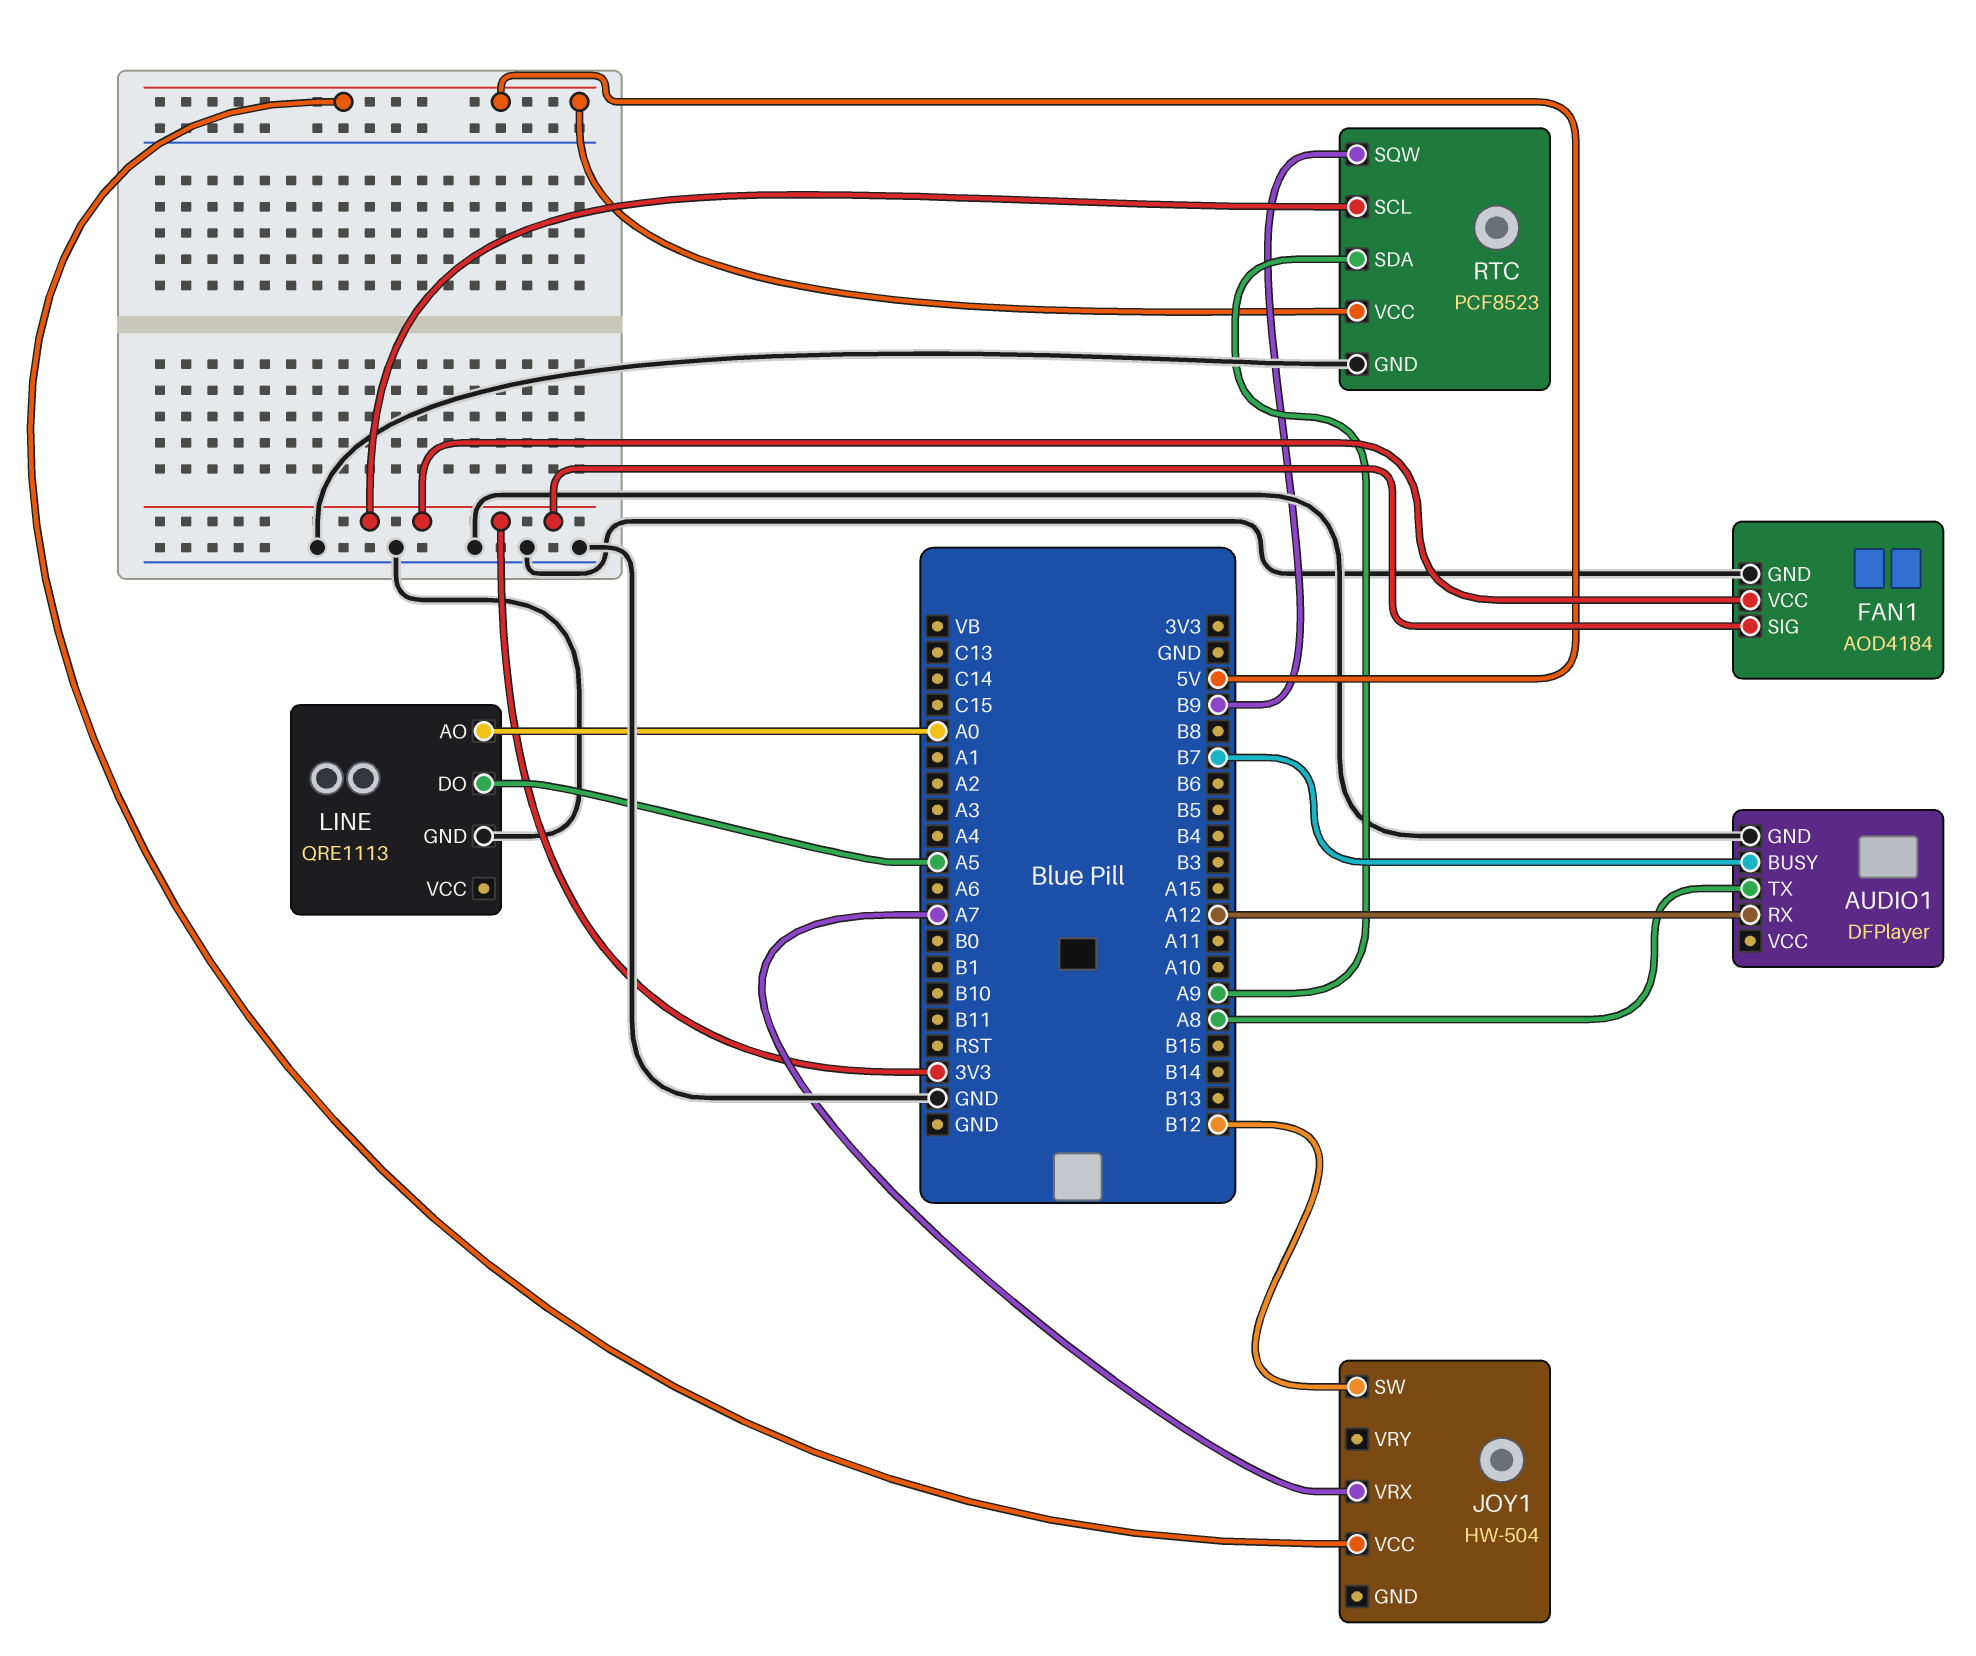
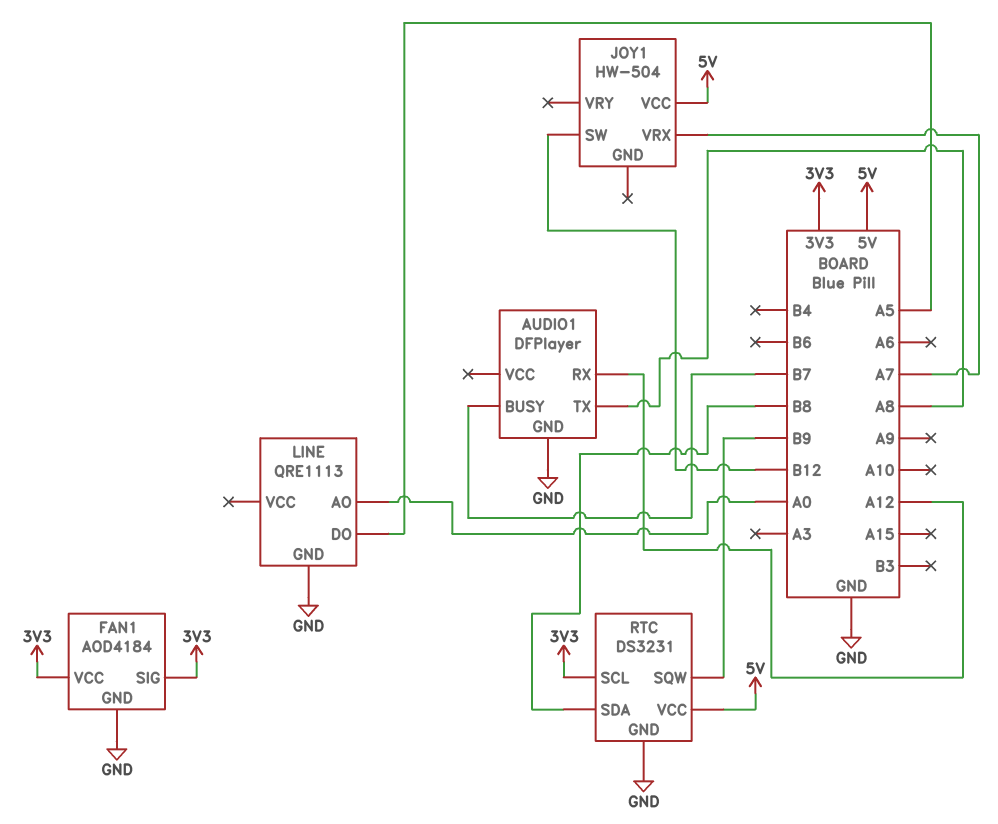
RTC: PCF8523 -> DS3231
RTC pin SDA: A9 -> B8

